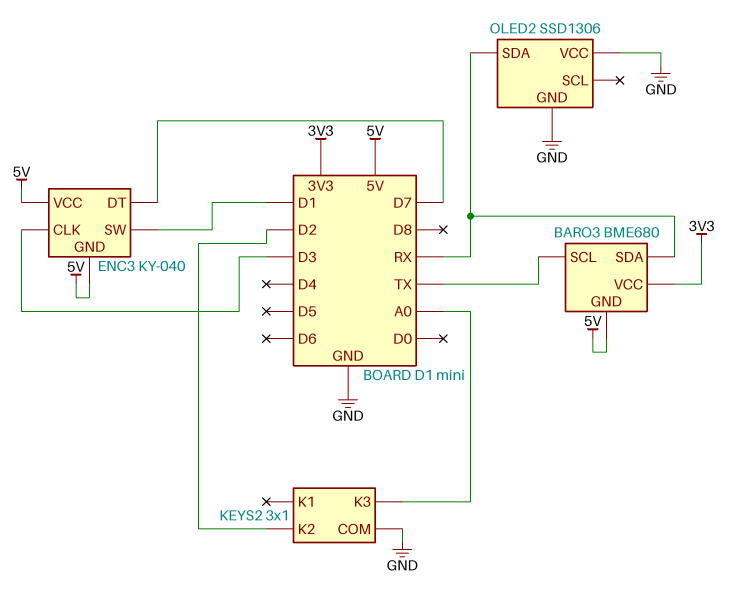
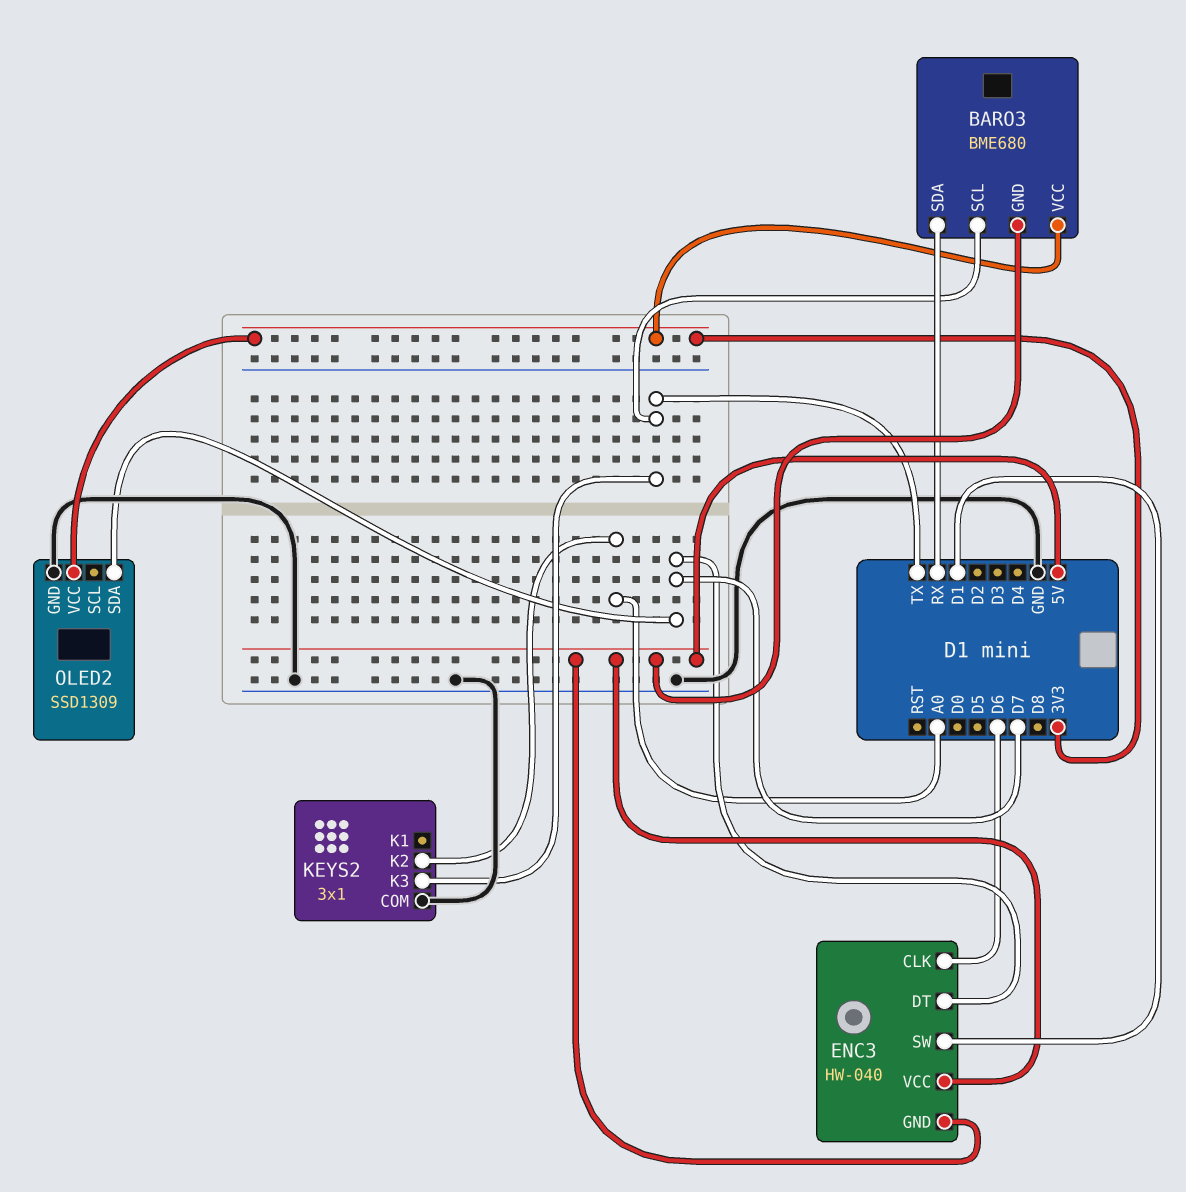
ENC3: KY-040 -> HW-040
ENC3 pin CLK: D3 -> D6
KEYS2 pin K2: D2 -> A0
KEYS2 pin K3: A0 -> TX
OLED2: SSD1306 -> SSD1309
OLED2 pin SDA: RX -> D7
OLED2 pin VCC: GND -> 3V3

